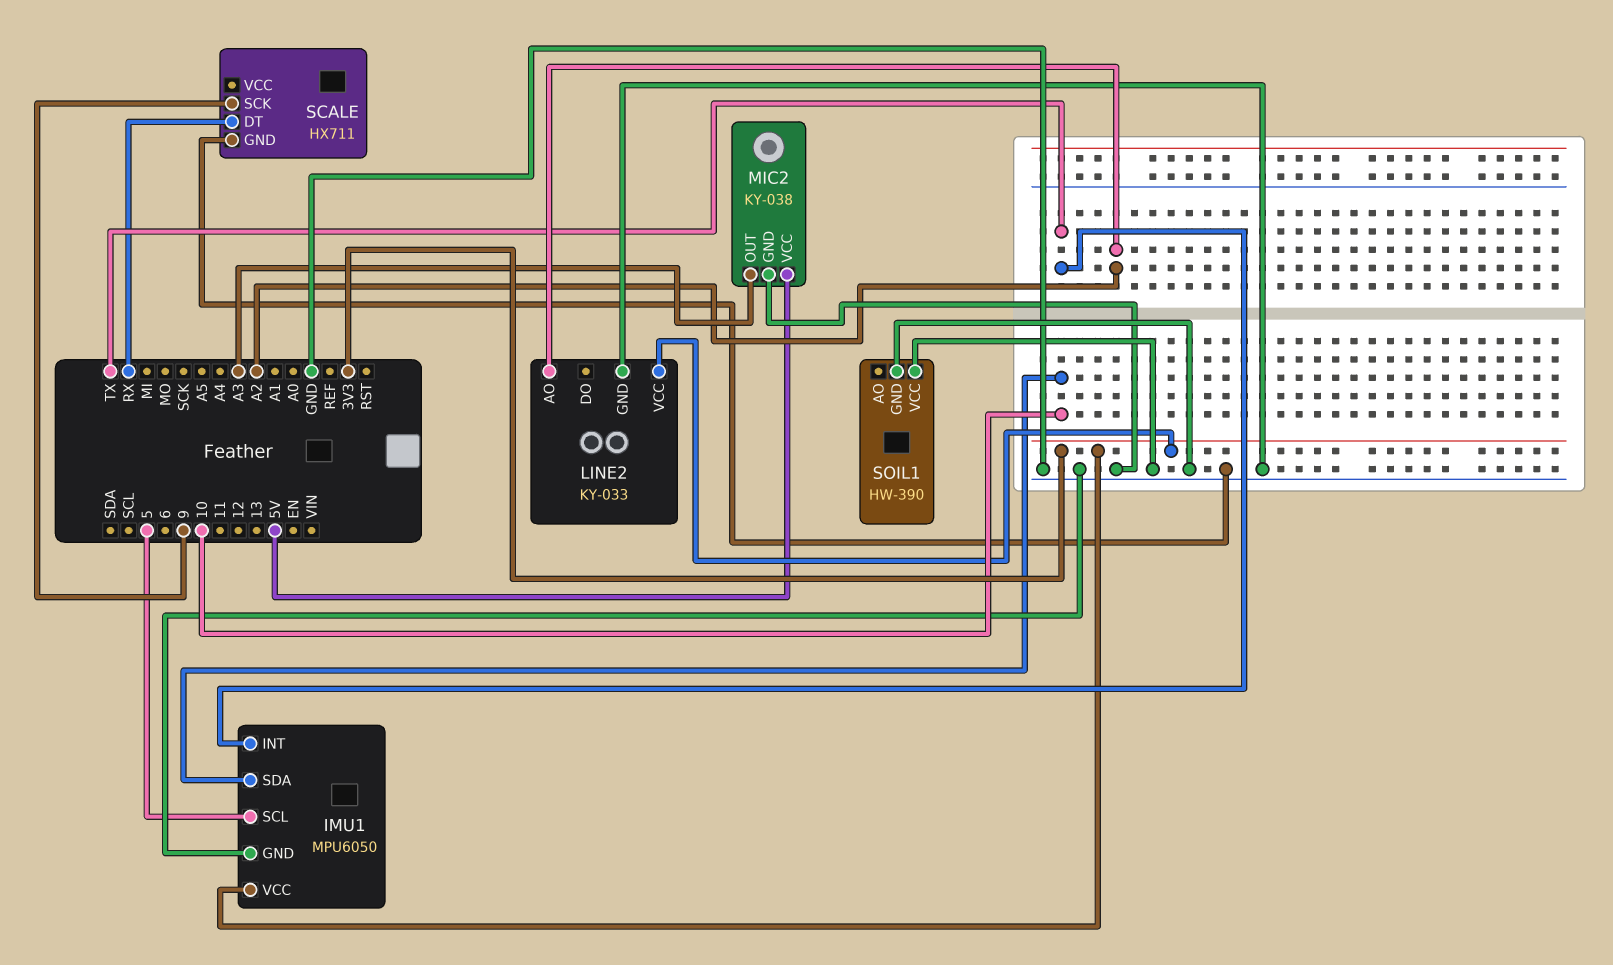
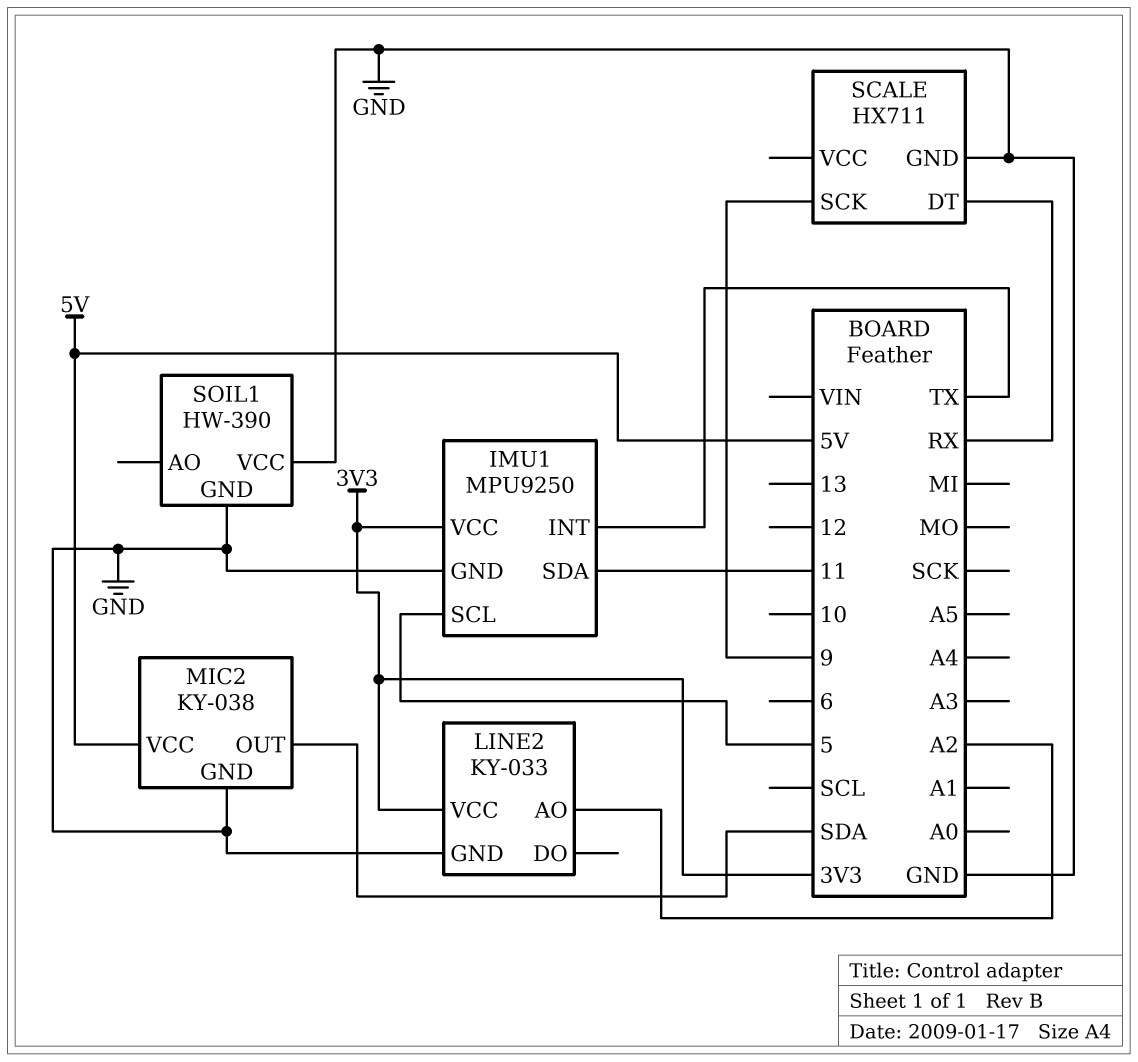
IMU1: MPU6050 -> MPU9250
IMU1 pin SDA: 10 -> 11
MIC2 pin OUT: A3 -> SDA

